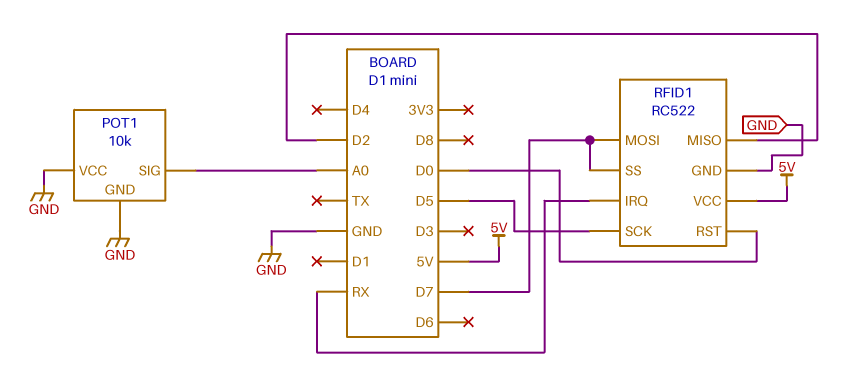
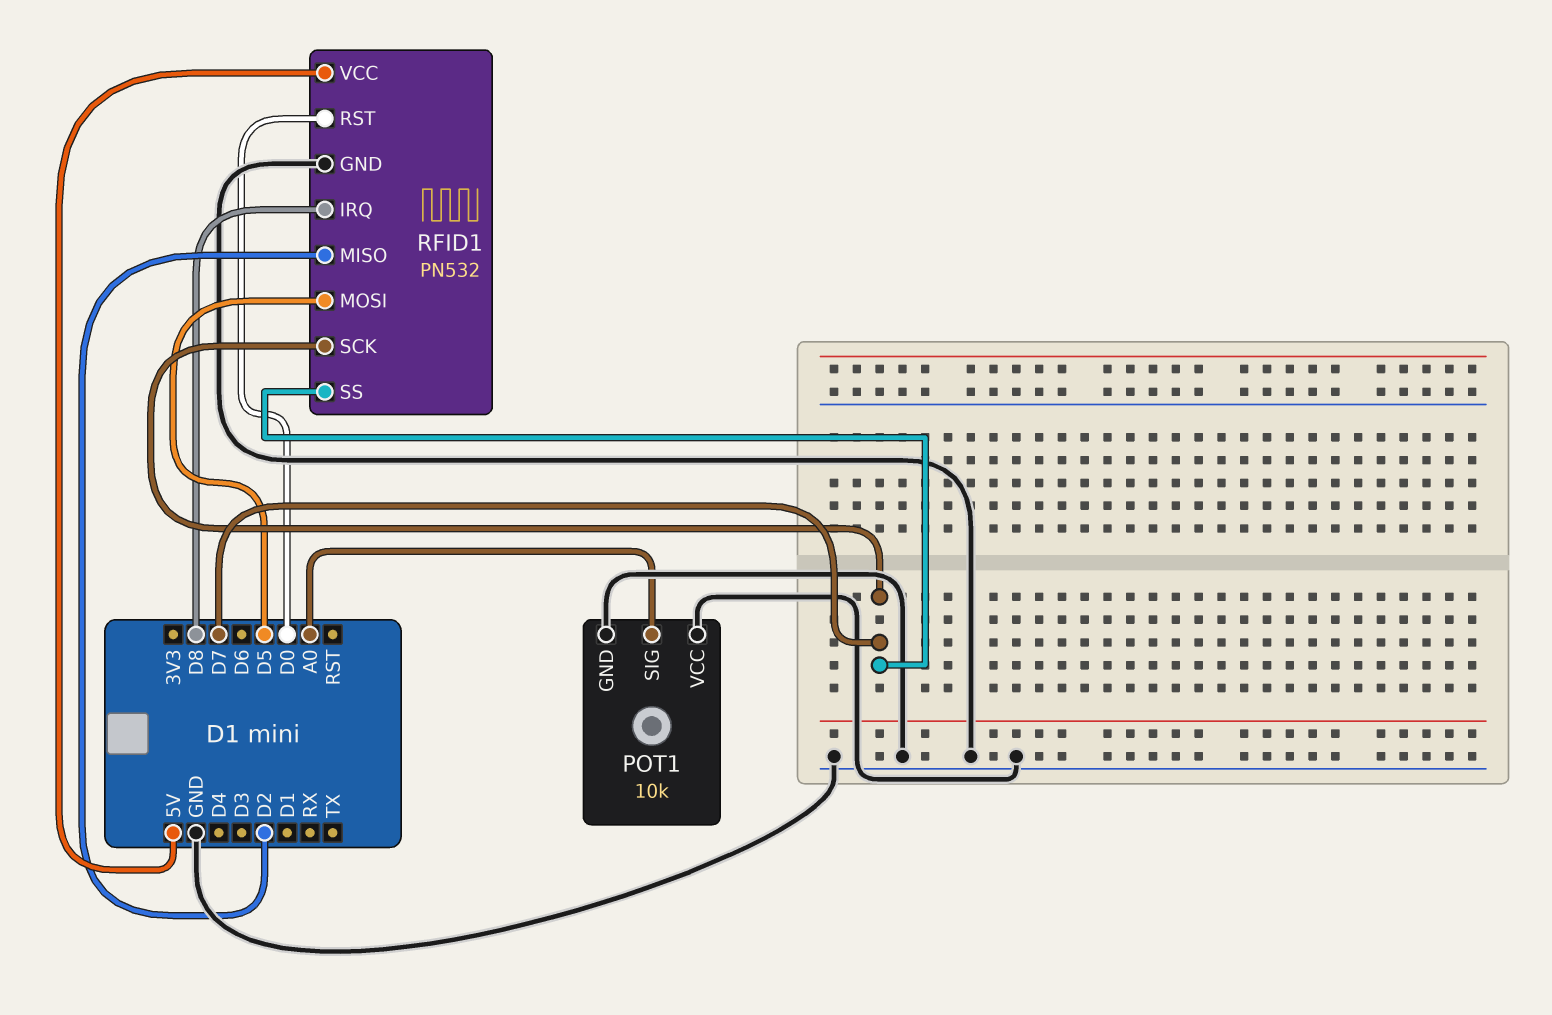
RFID1: RC522 -> PN532
RFID1 pin IRQ: RX -> D8
RFID1 pin MOSI: D7 -> D5
RFID1 pin SCK: D5 -> D7

